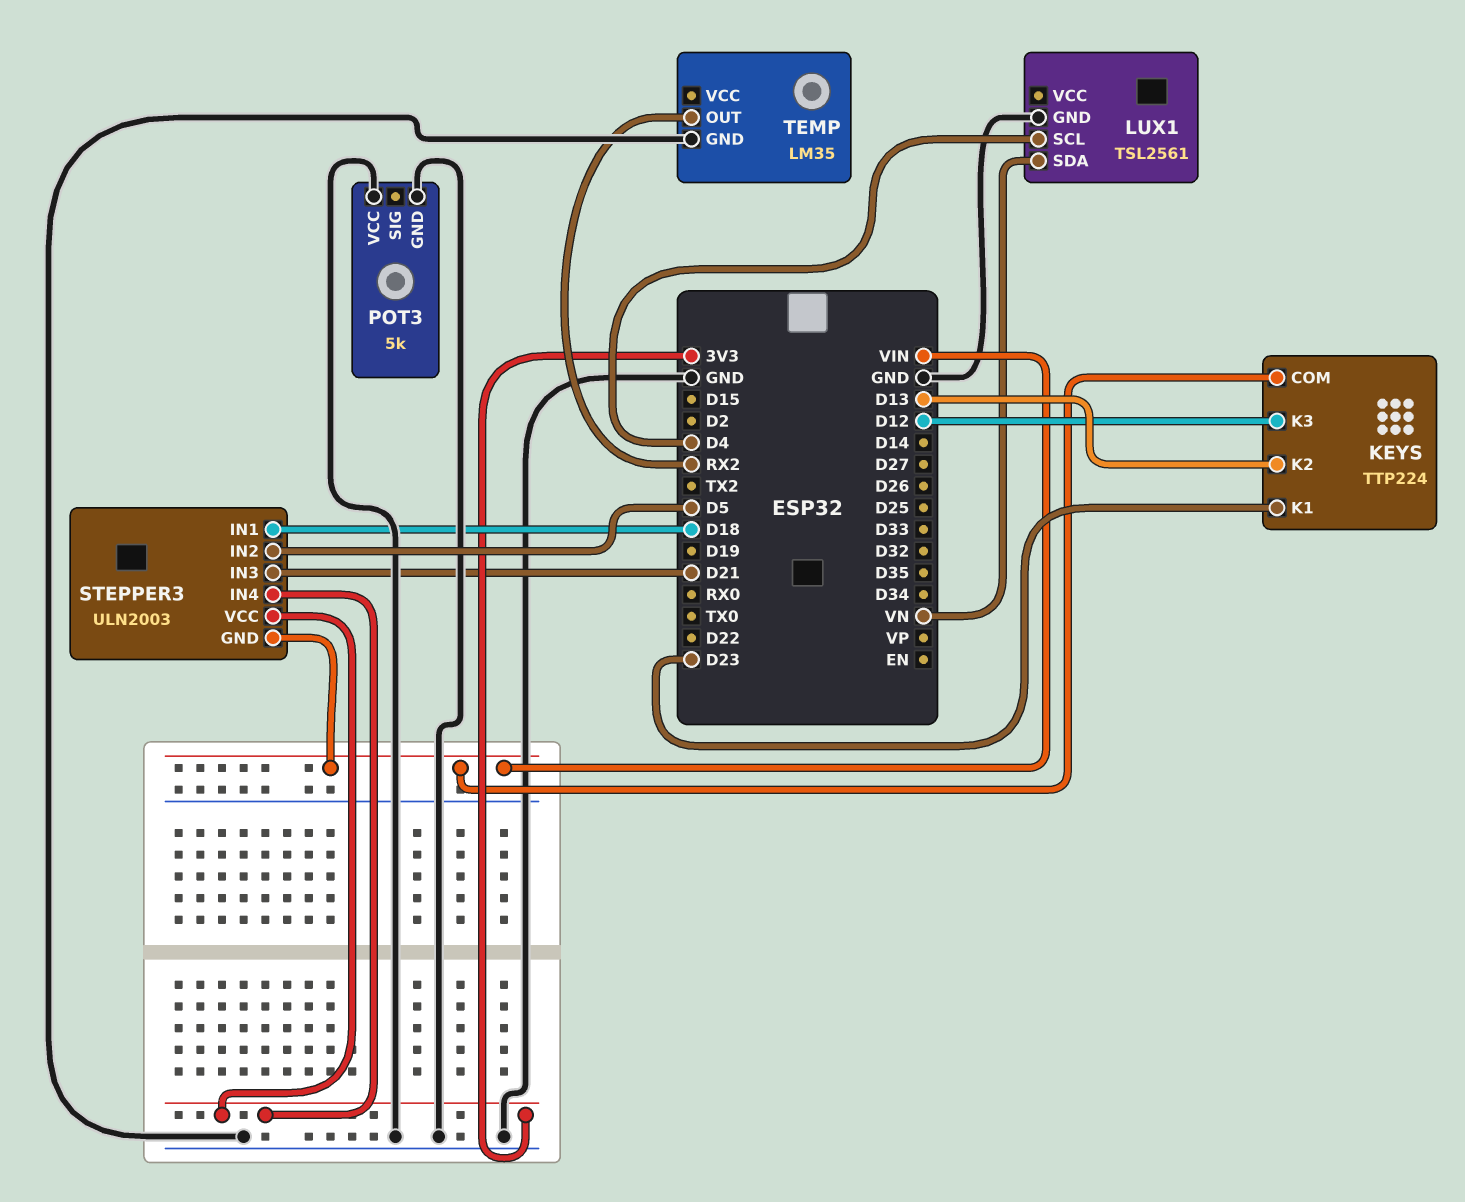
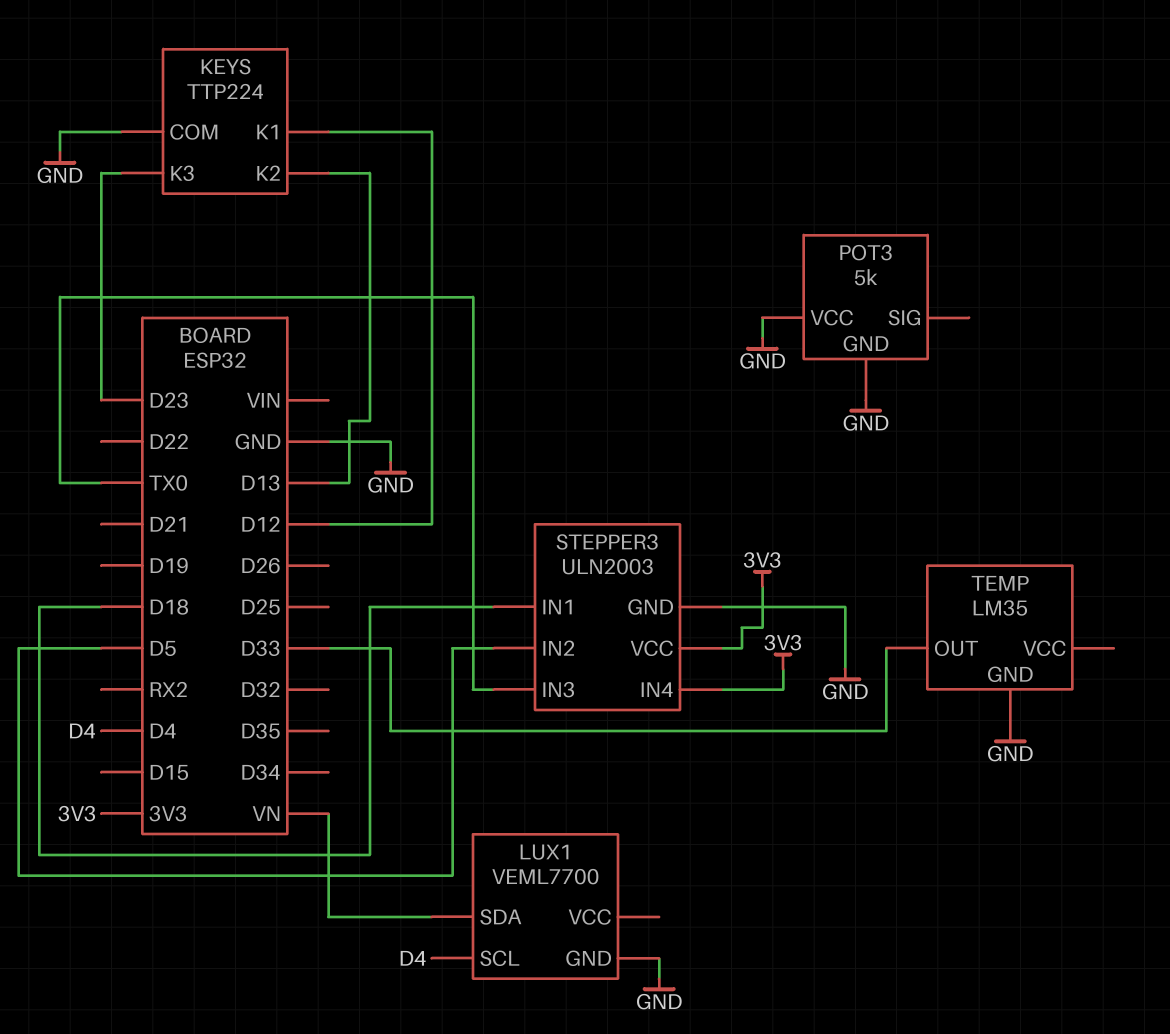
KEYS pin COM: VIN -> GND
KEYS pin K1: D23 -> D12
KEYS pin K3: D12 -> D23
LUX1: TSL2561 -> VEML7700
STEPPER3 pin GND: VIN -> GND
STEPPER3 pin IN3: D21 -> TX0
TEMP pin OUT: RX2 -> D33

